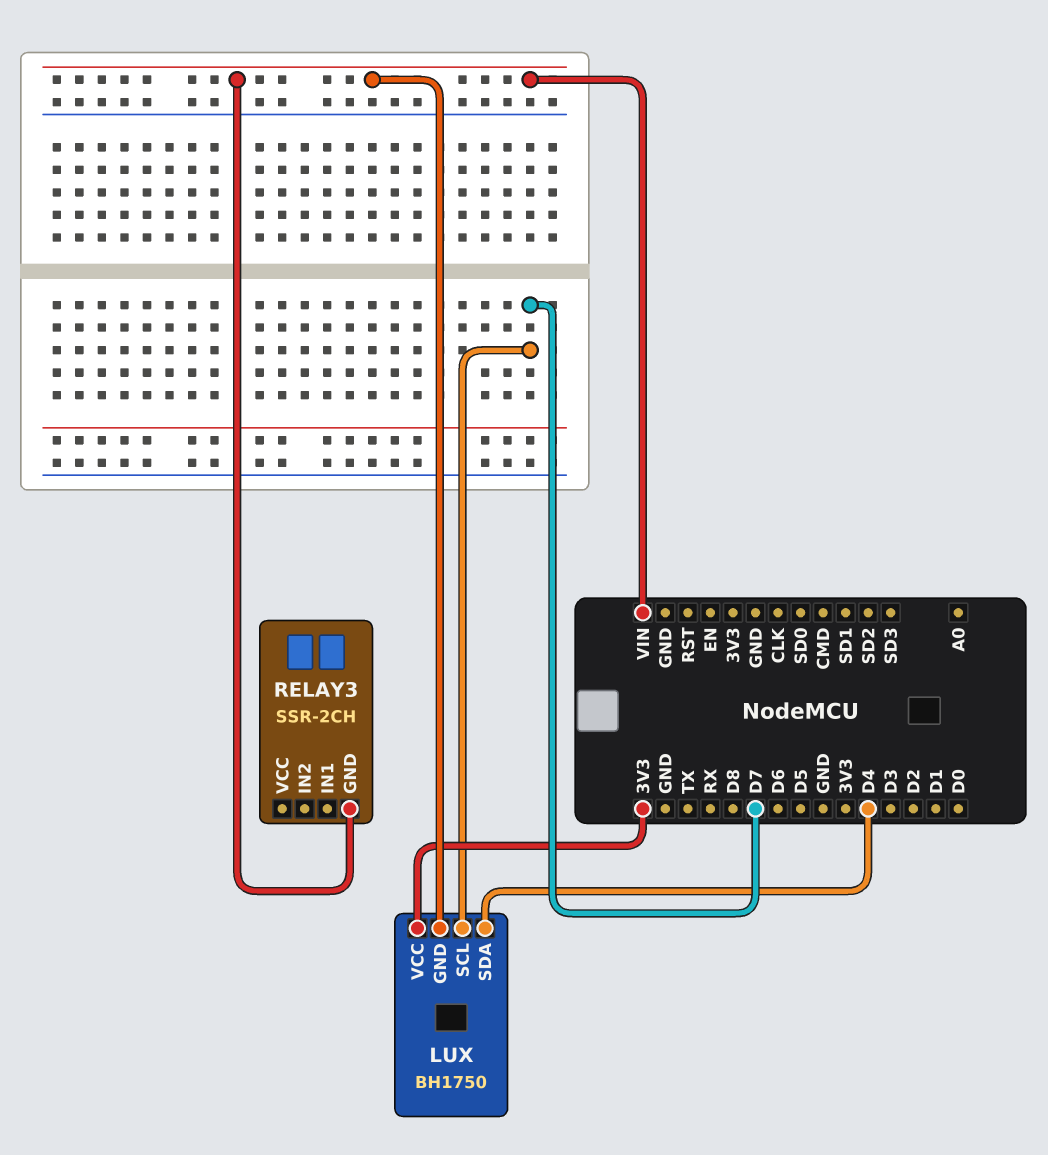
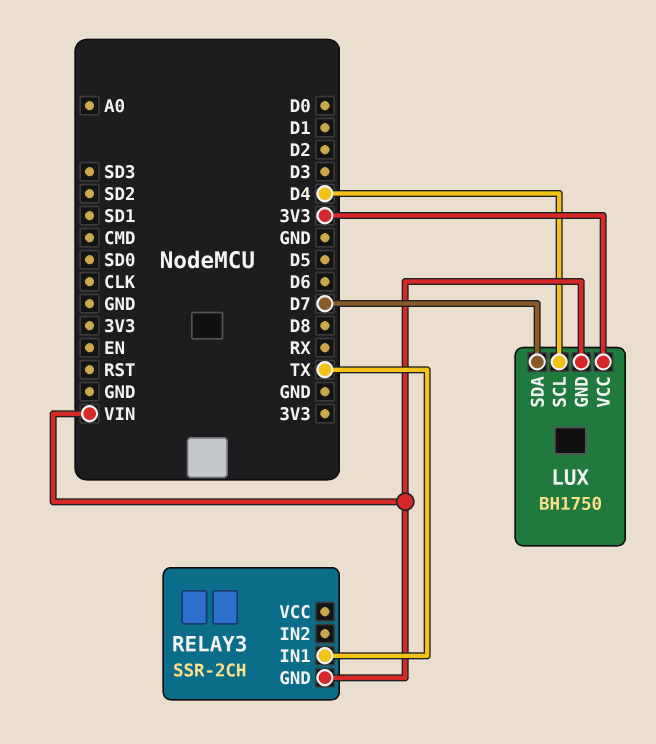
LUX pin SCL: D7 -> D4
LUX pin SDA: D4 -> D7
RELAY3 pin IN1: none -> TX

